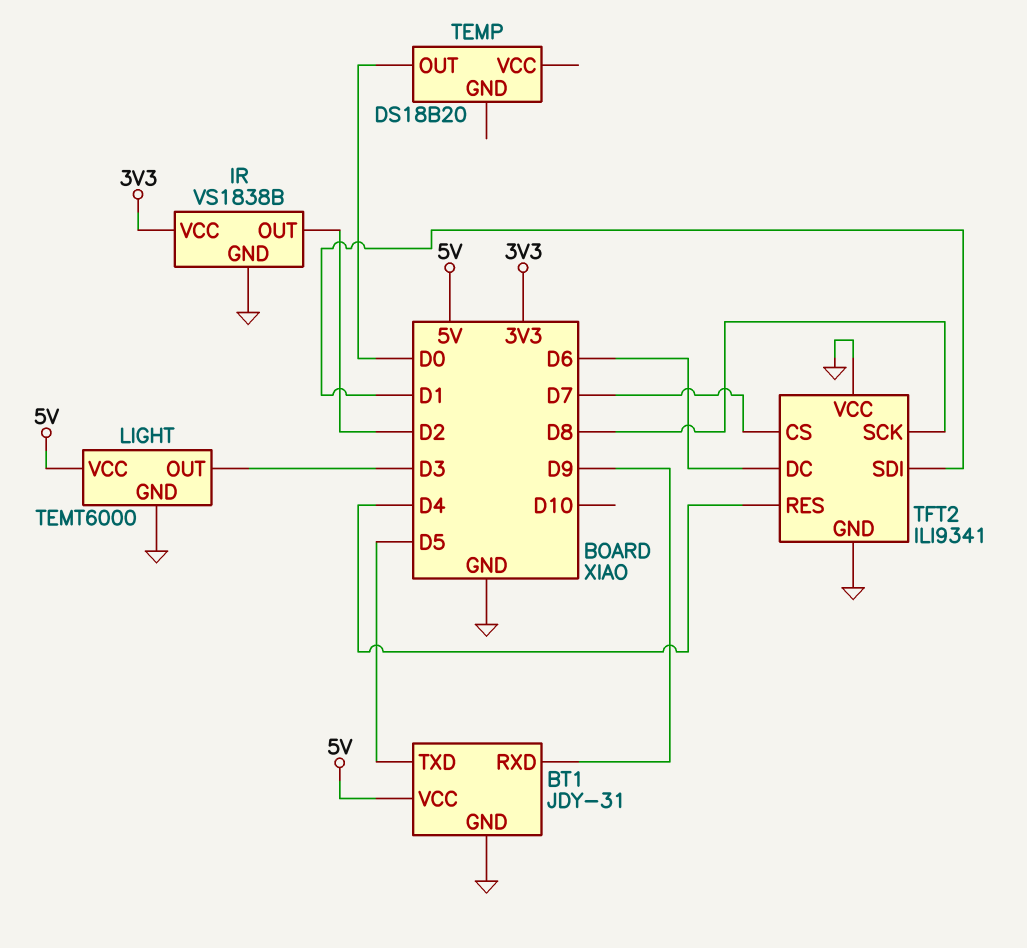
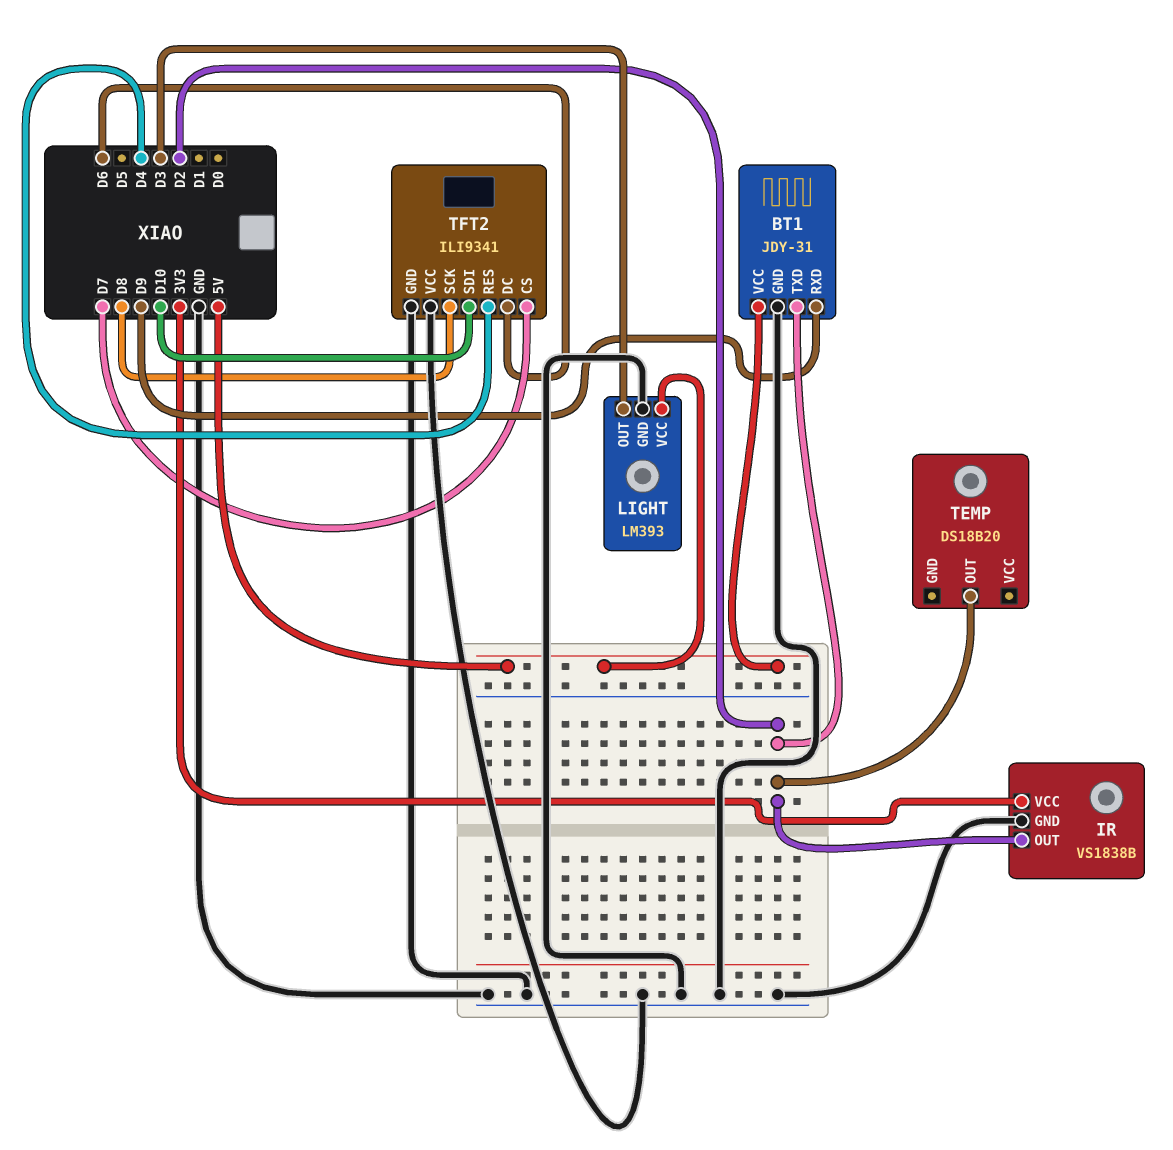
BT1 pin TXD: D5 -> D2
LIGHT: TEMT6000 -> LM393
TEMP pin OUT: D0 -> D2
TFT2 pin SDI: D1 -> D10

